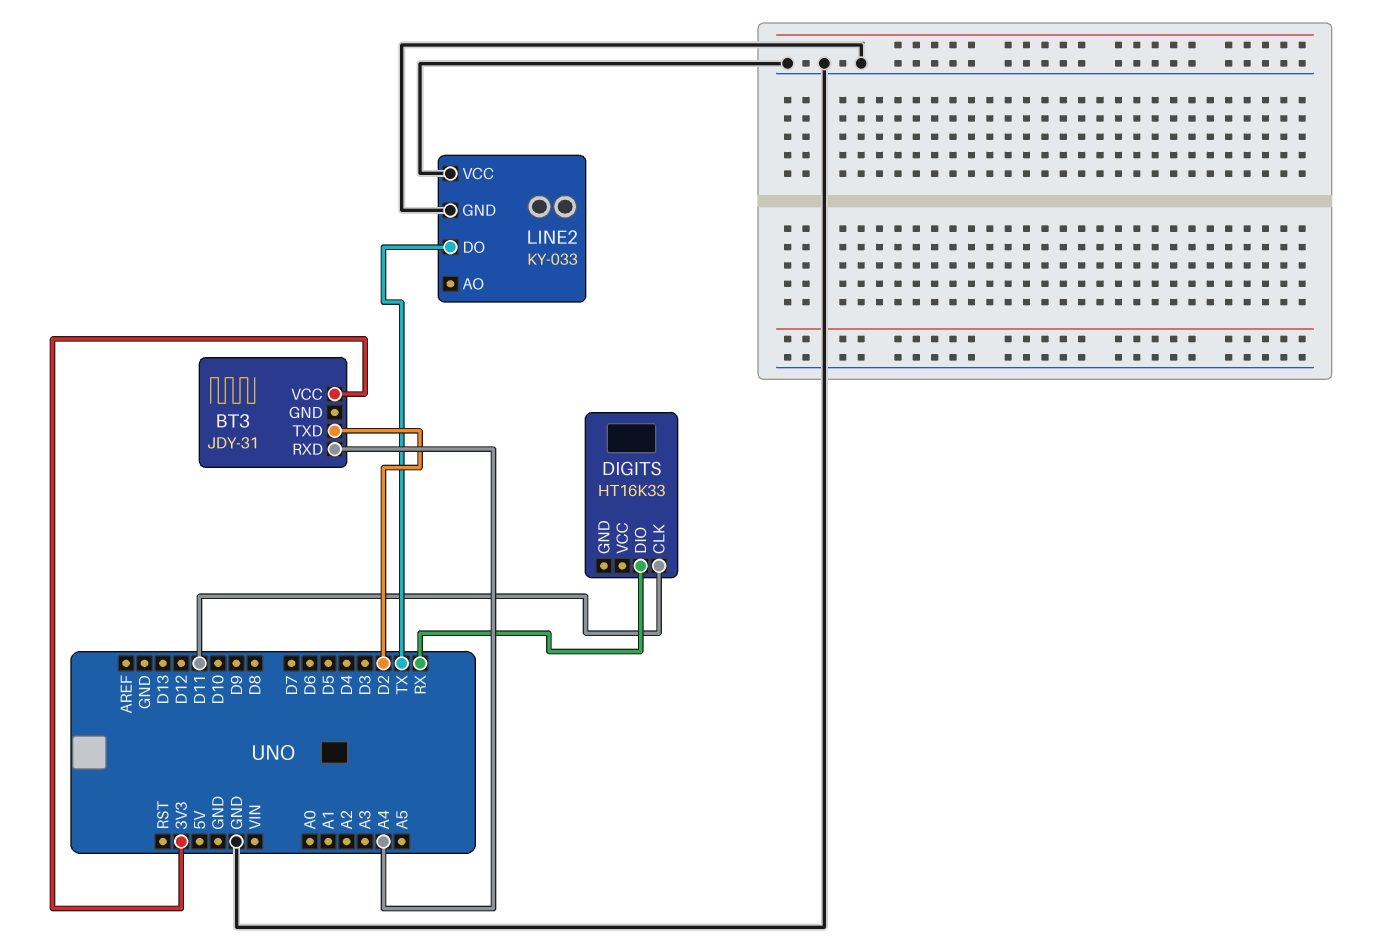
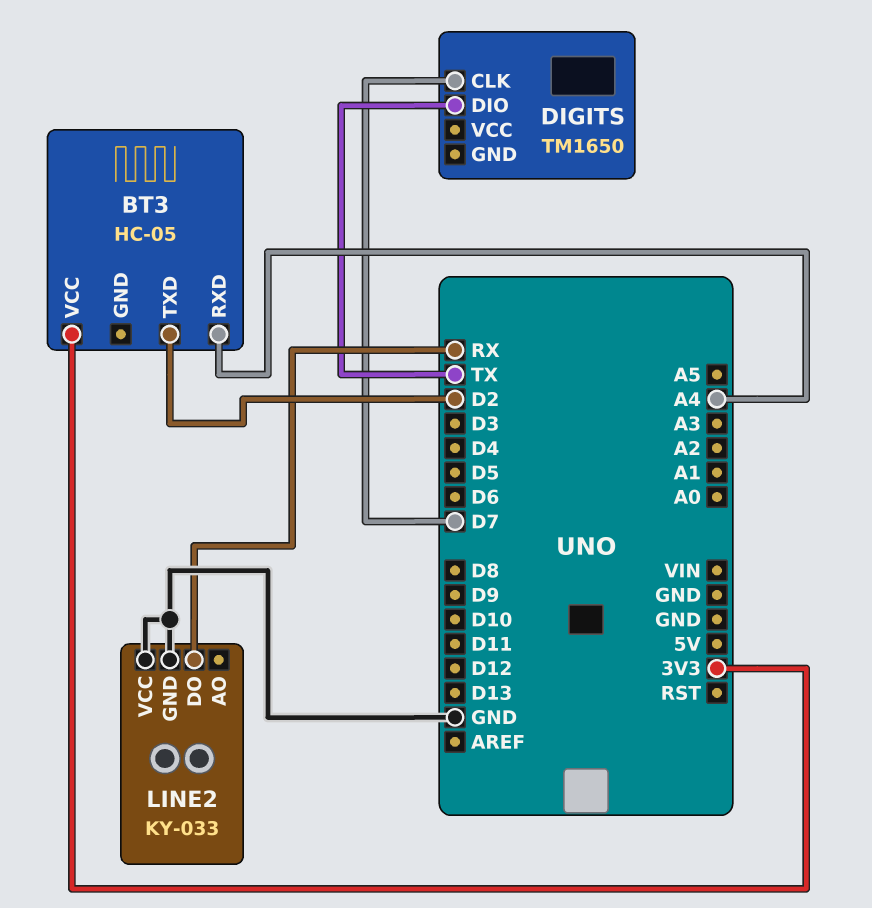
BT3: JDY-31 -> HC-05
DIGITS: HT16K33 -> TM1650
DIGITS pin CLK: D11 -> D7
DIGITS pin DIO: RX -> TX
LINE2 pin DO: TX -> RX

